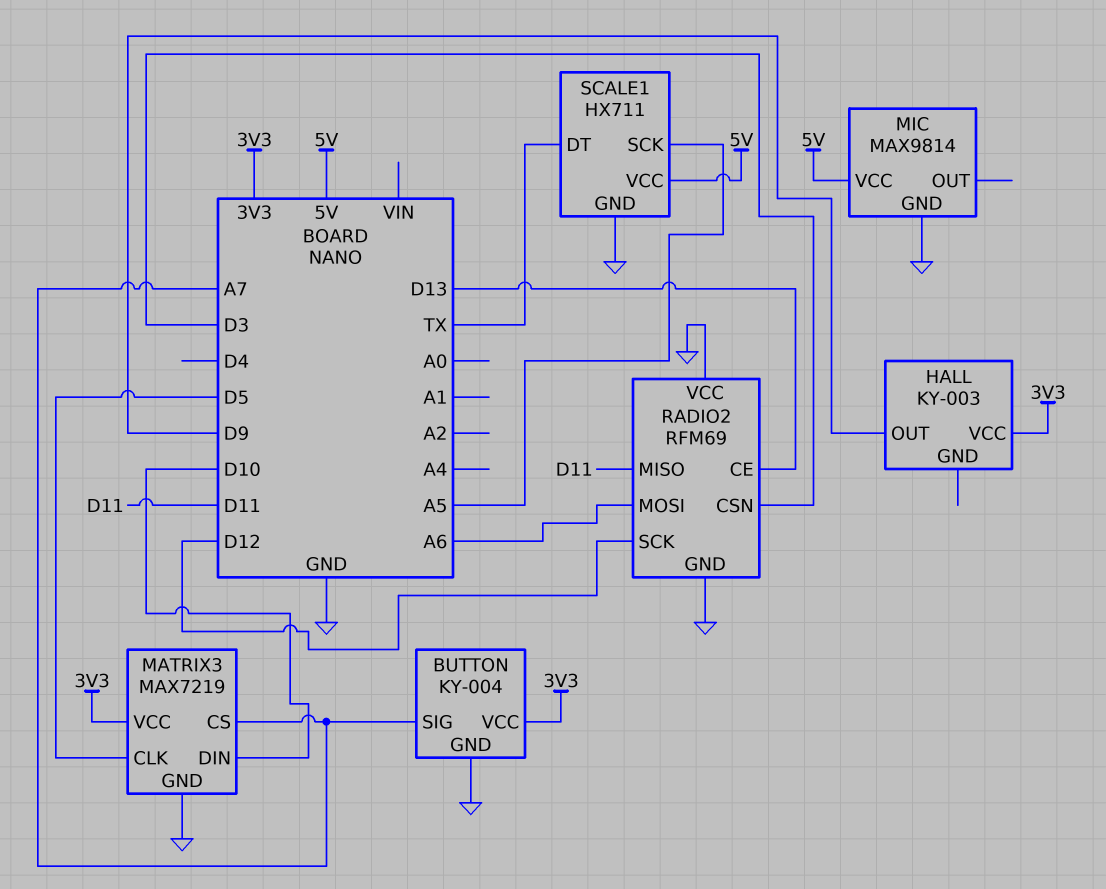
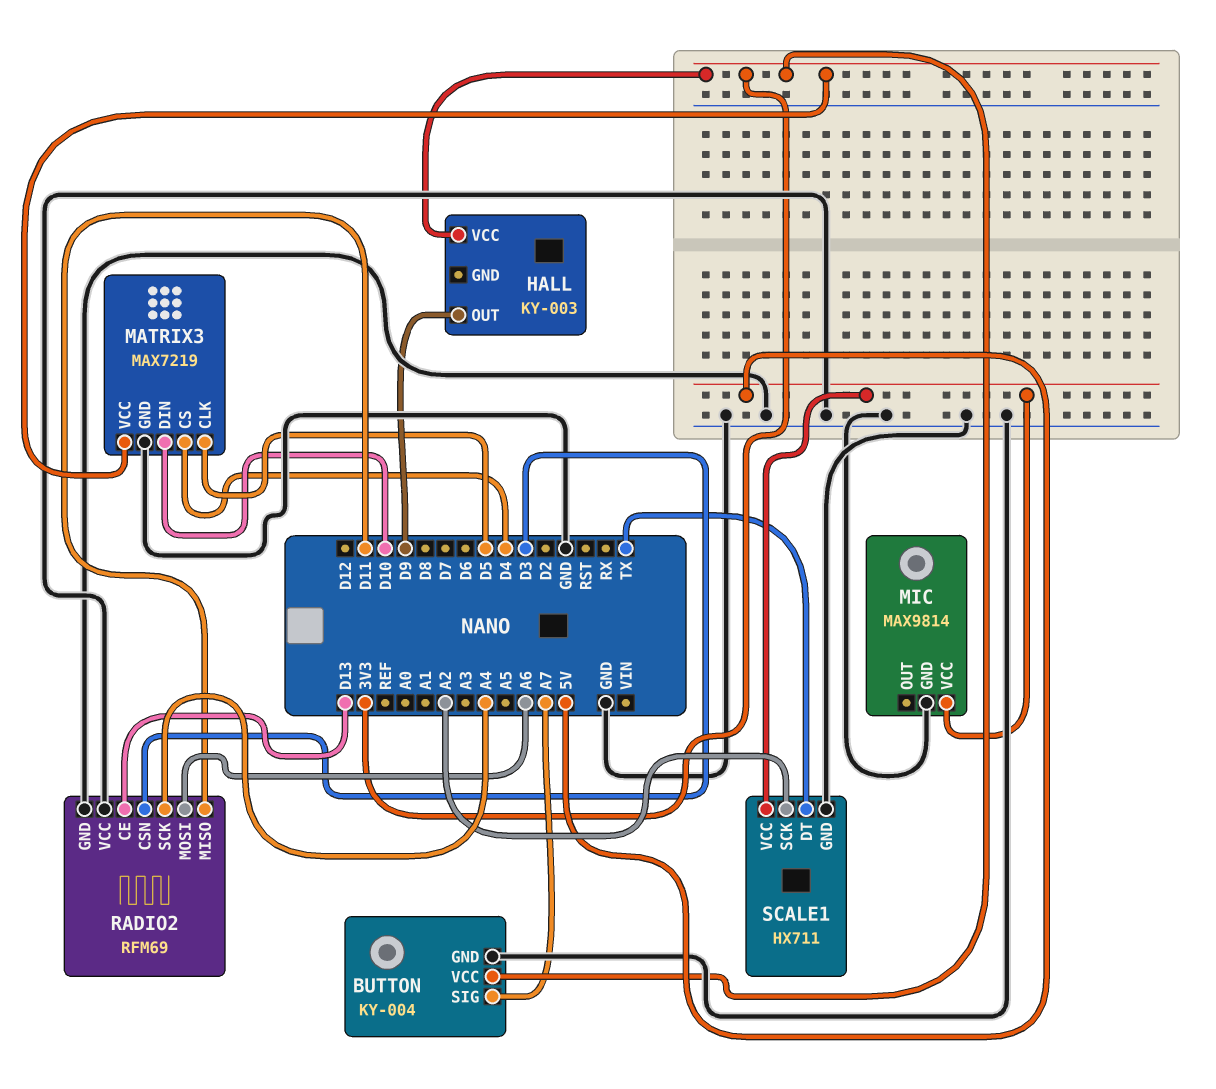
MATRIX3 pin CS: A7 -> D4
RADIO2 pin SCK: D12 -> A4
SCALE1 pin SCK: A5 -> A2

